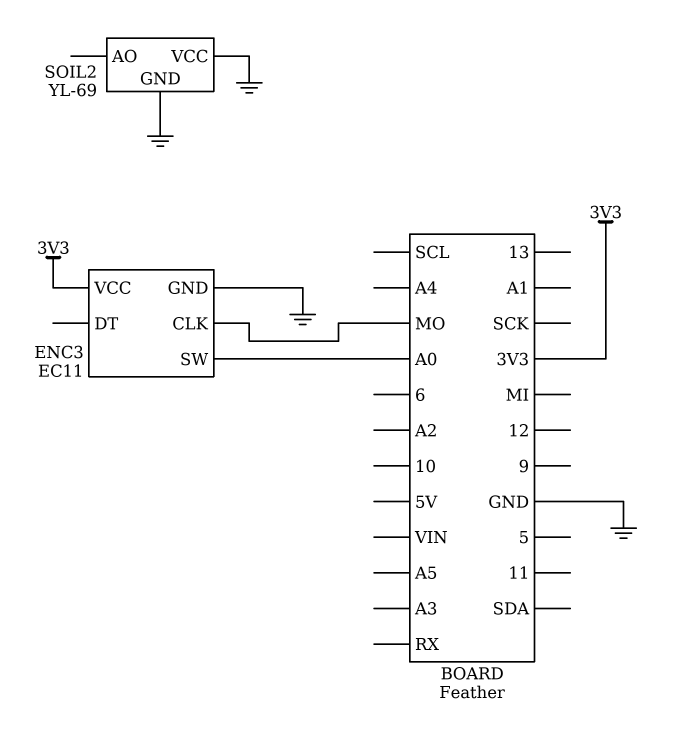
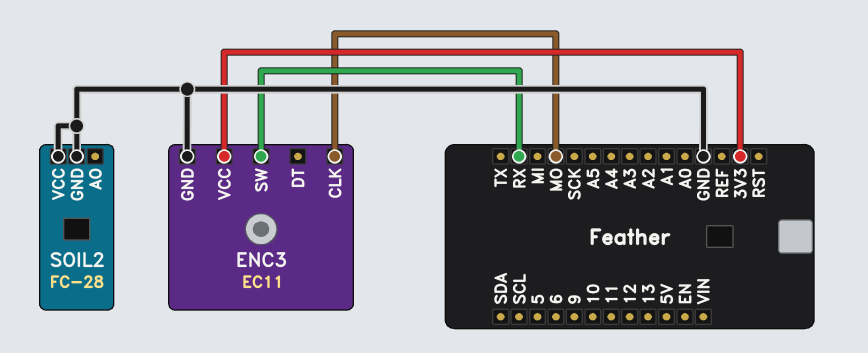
ENC3 pin SW: A0 -> RX
SOIL2: YL-69 -> FC-28

